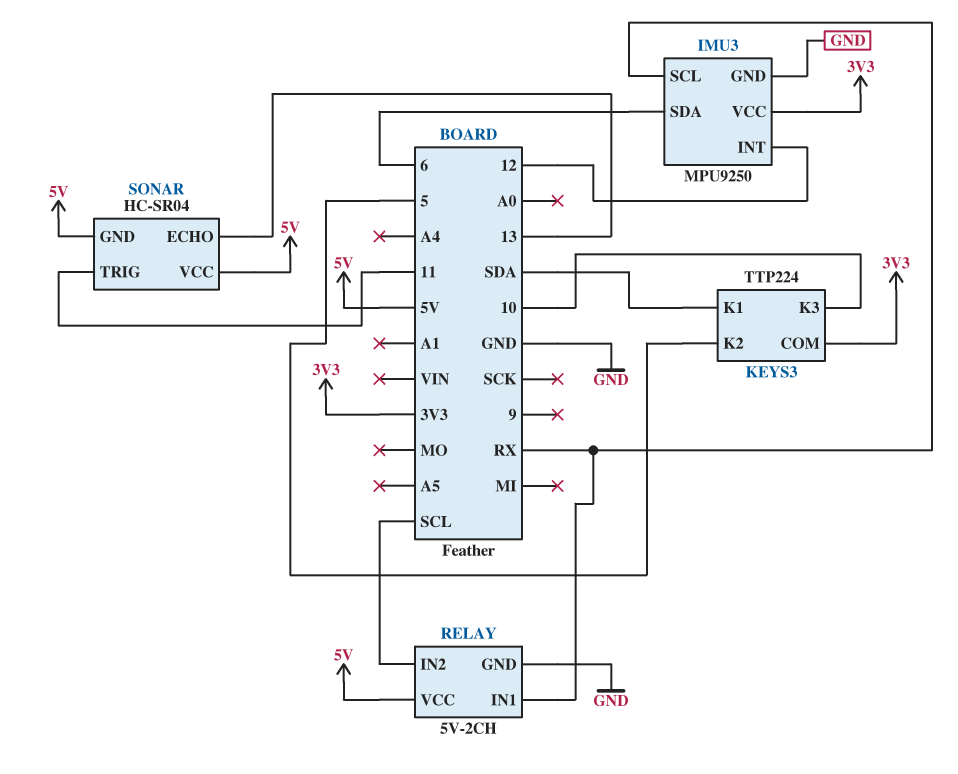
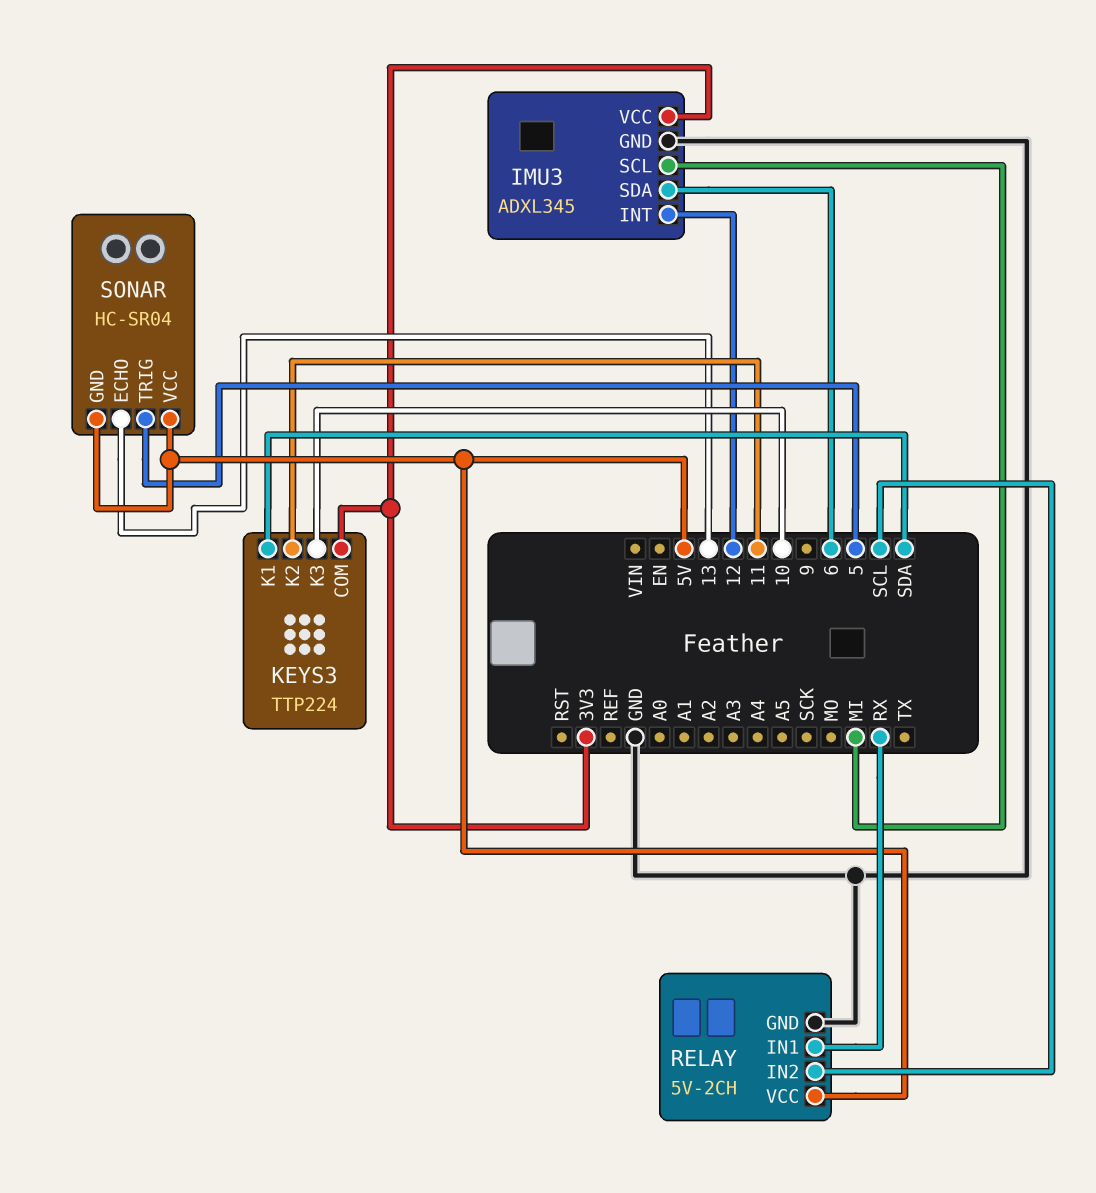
IMU3: MPU9250 -> ADXL345
IMU3 pin SCL: RX -> MI
KEYS3 pin K2: 5 -> 11
SONAR pin TRIG: 11 -> 5

